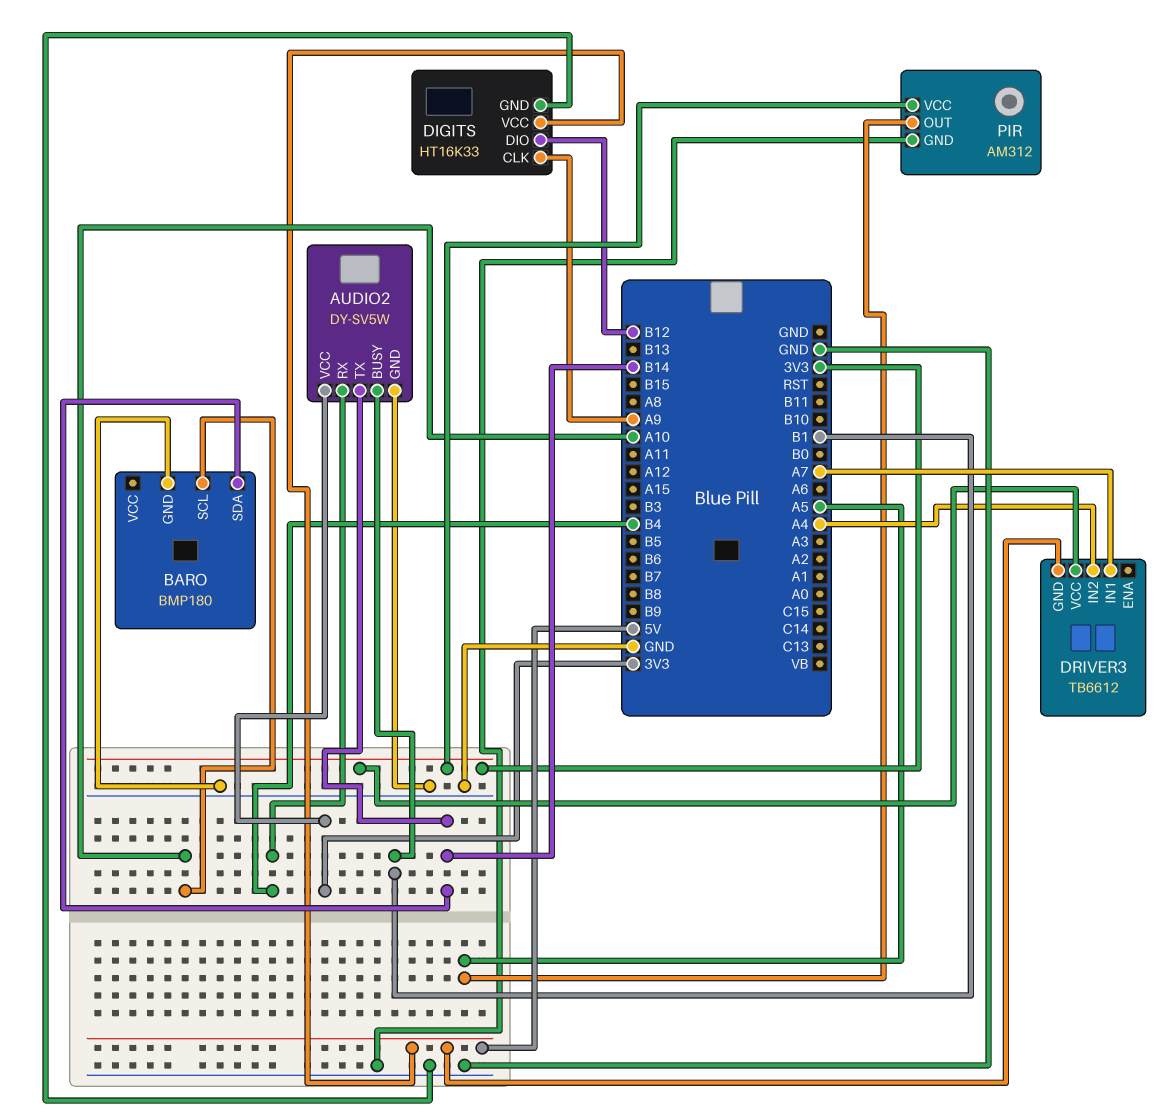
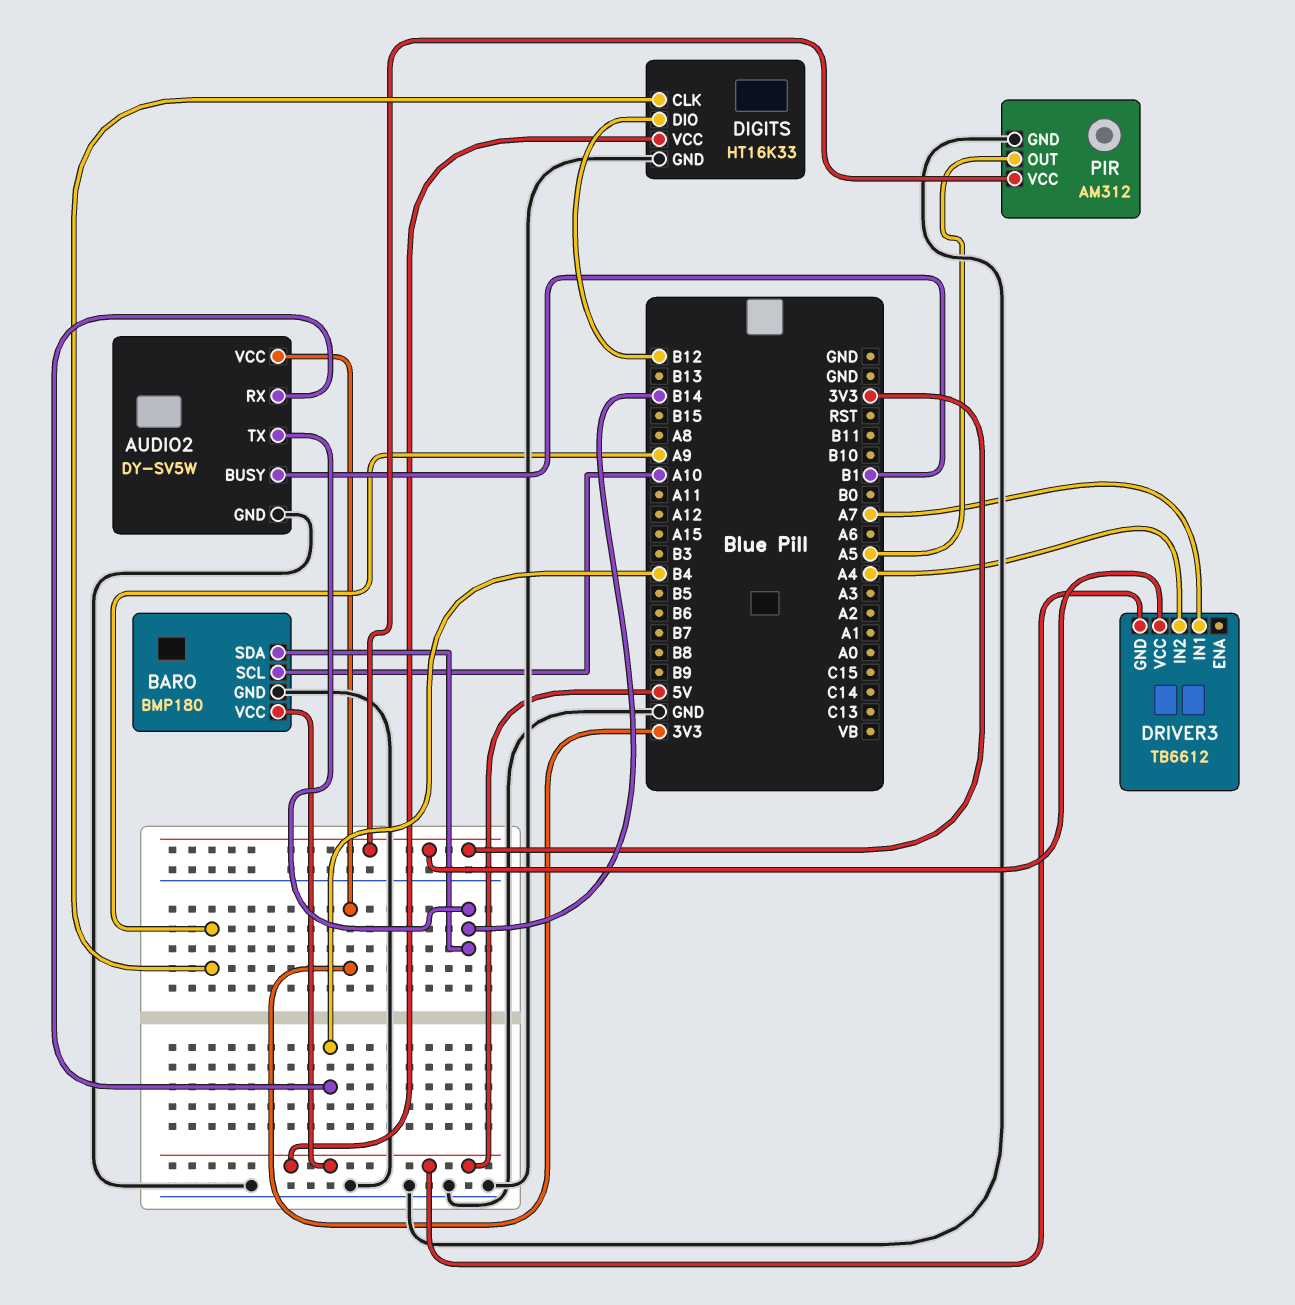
BARO pin VCC: none -> 5V

